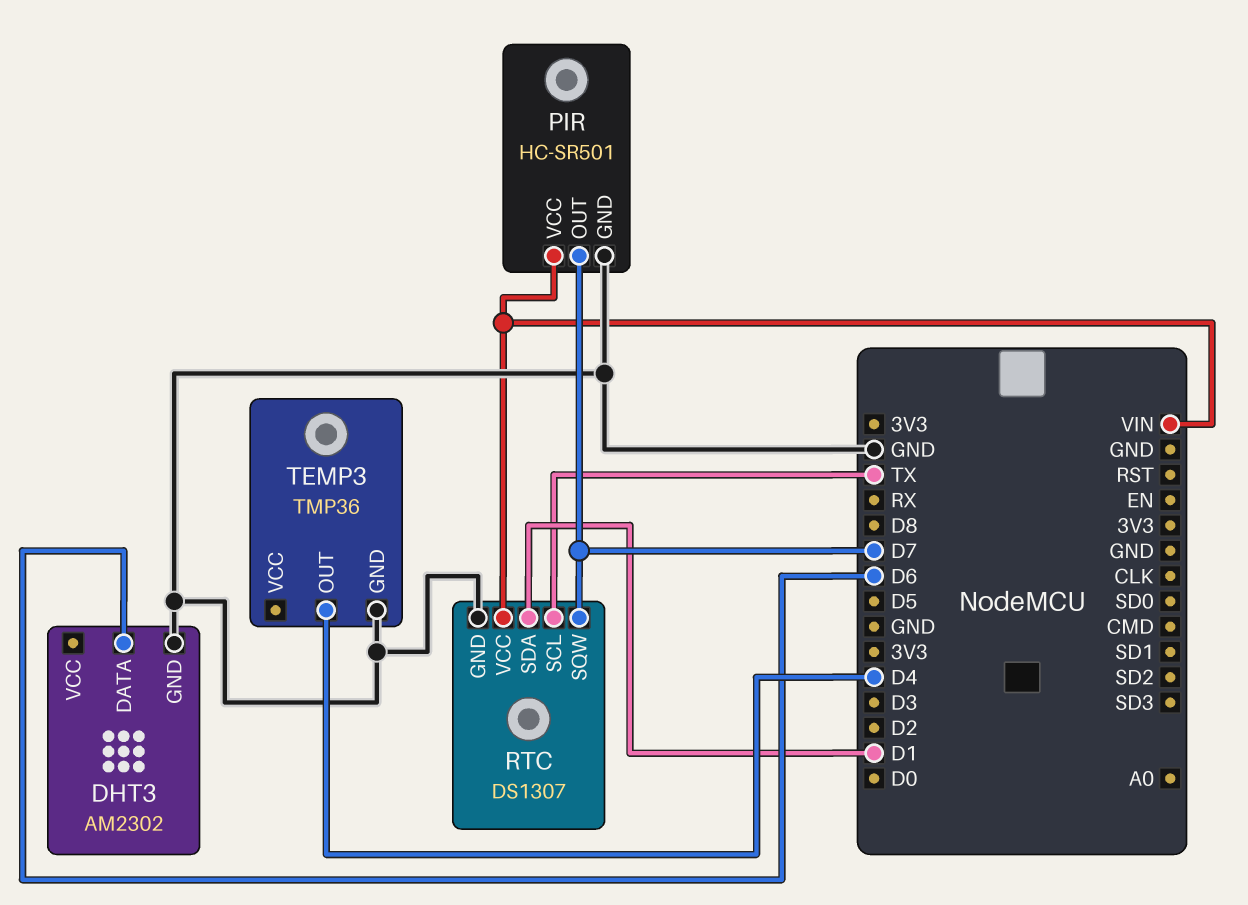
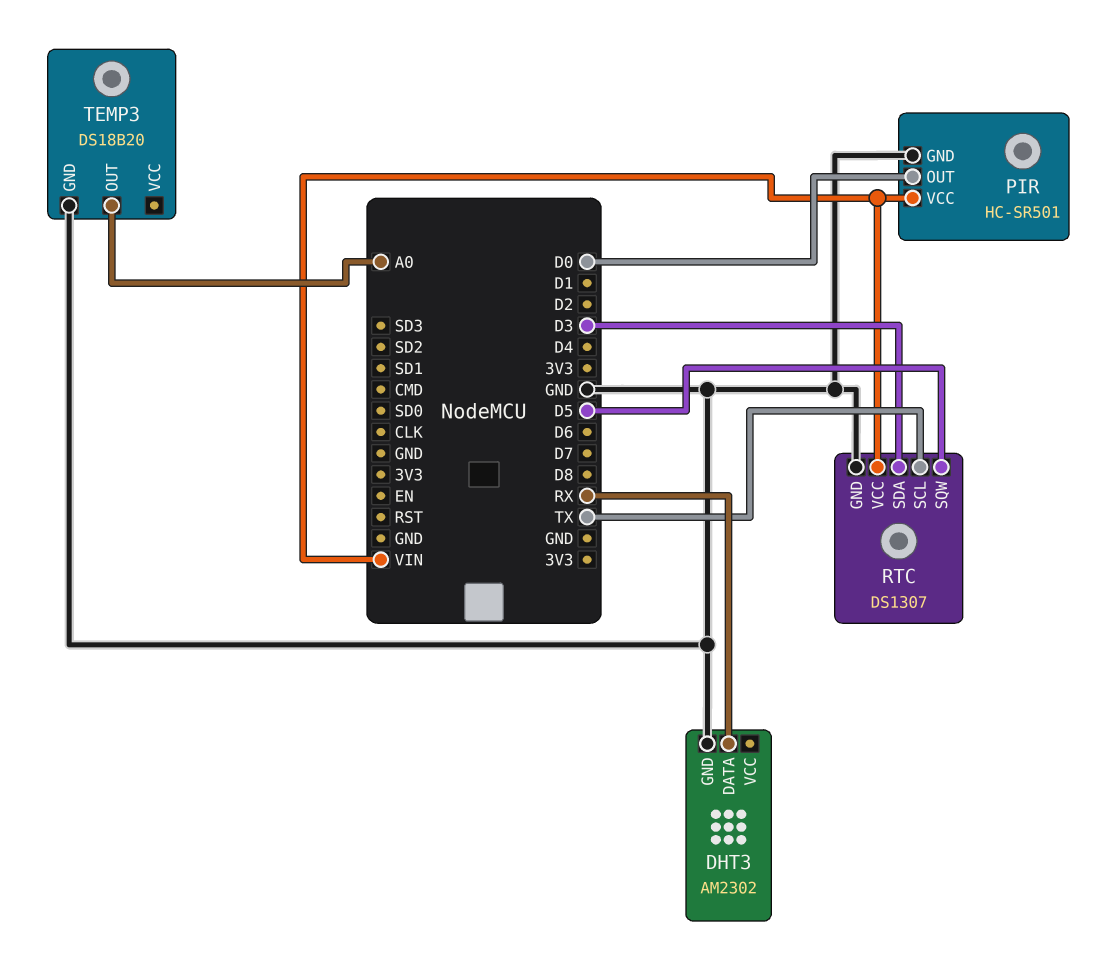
DHT3 pin DATA: D6 -> RX
PIR pin OUT: D7 -> D0
RTC pin SDA: D1 -> D3
RTC pin SQW: D7 -> D5
TEMP3: TMP36 -> DS18B20
TEMP3 pin OUT: D4 -> A0

